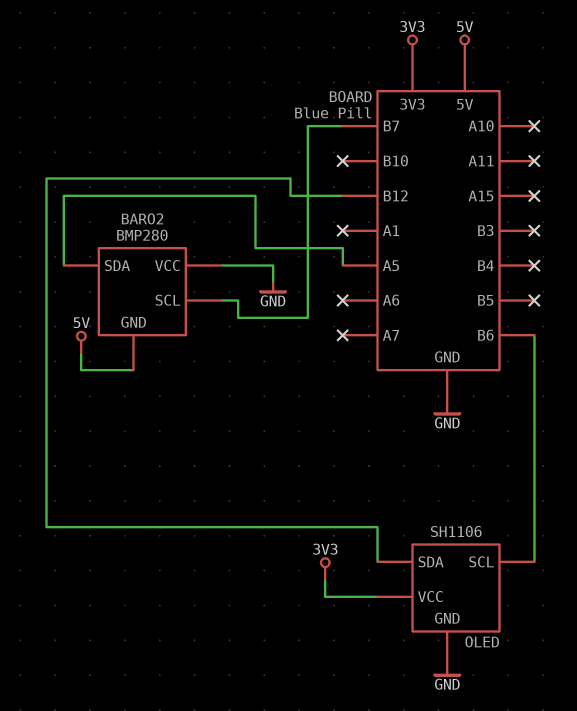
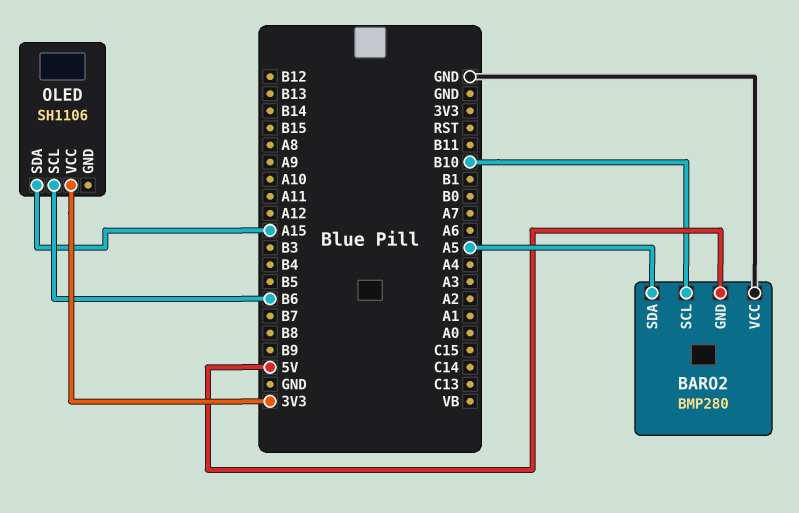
BARO2 pin SCL: B7 -> B10
OLED pin GND: GND -> none
OLED pin SDA: B12 -> A15

